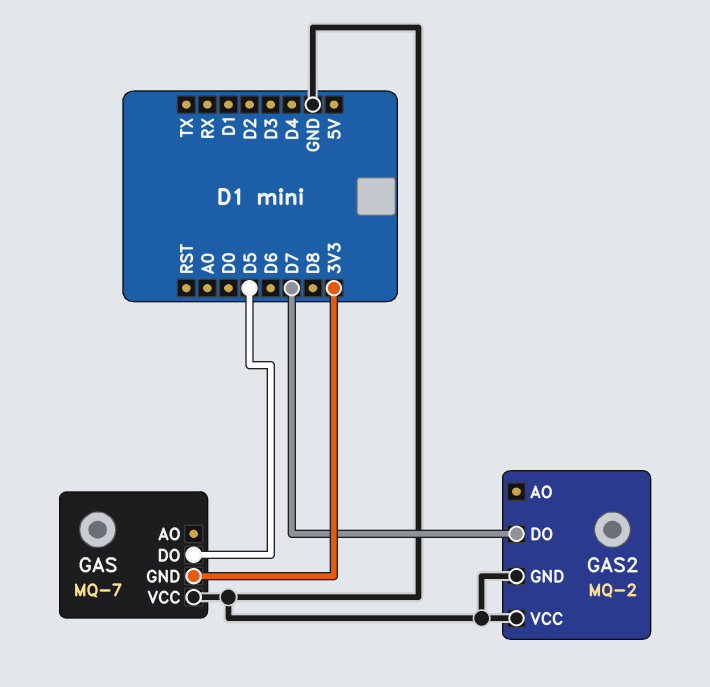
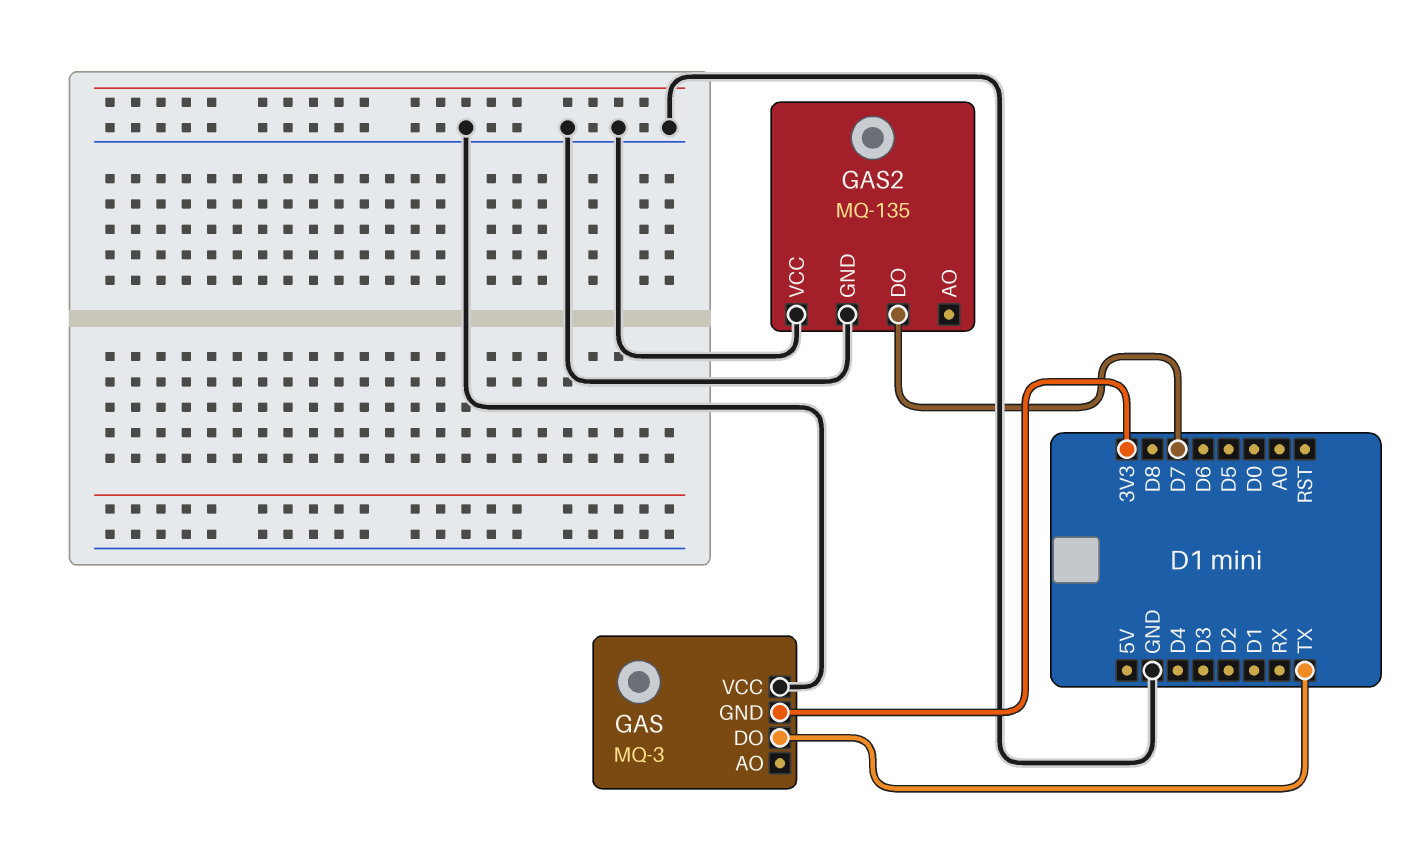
GAS: MQ-7 -> MQ-3
GAS pin DO: D5 -> TX
GAS2: MQ-2 -> MQ-135

